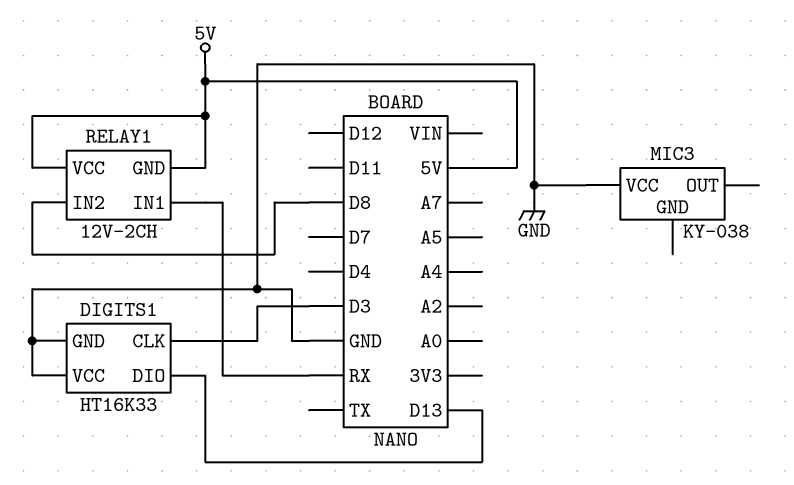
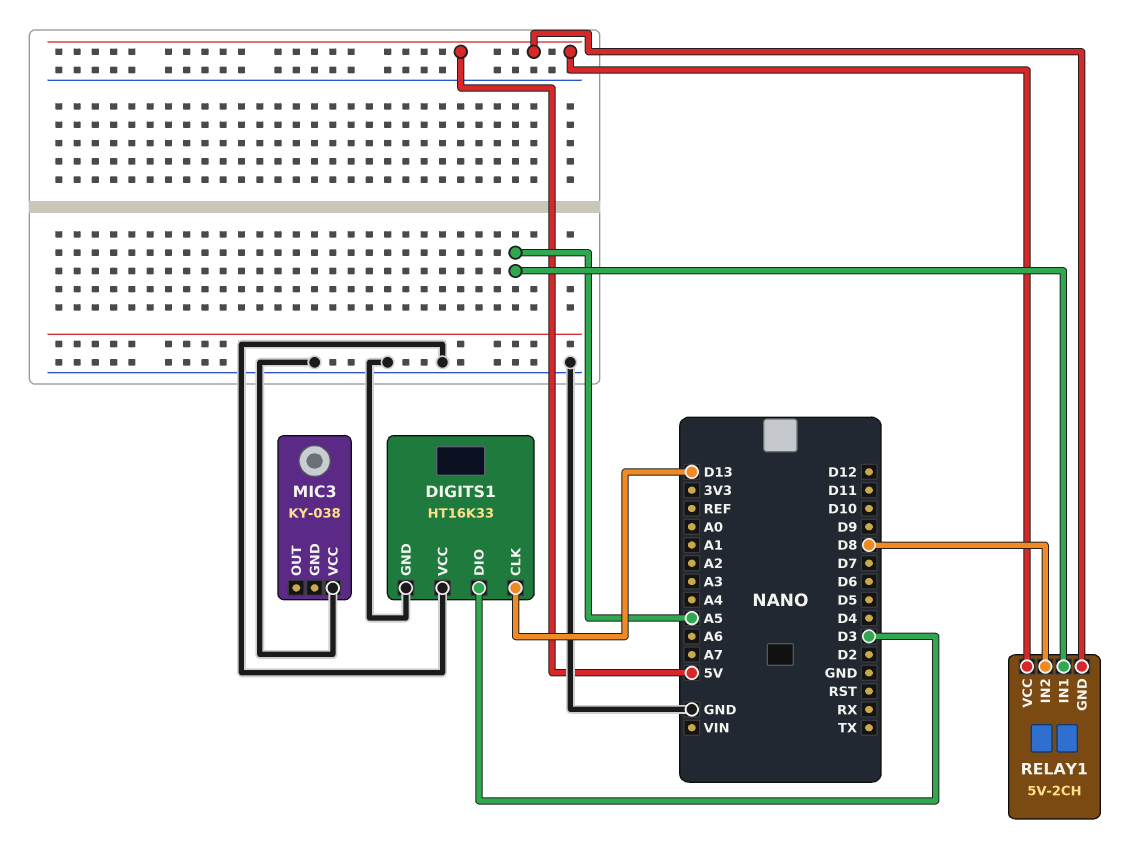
DIGITS1 pin CLK: D3 -> D13
DIGITS1 pin DIO: D13 -> D3
RELAY1: 12V-2CH -> 5V-2CH
RELAY1 pin IN1: RX -> A5

